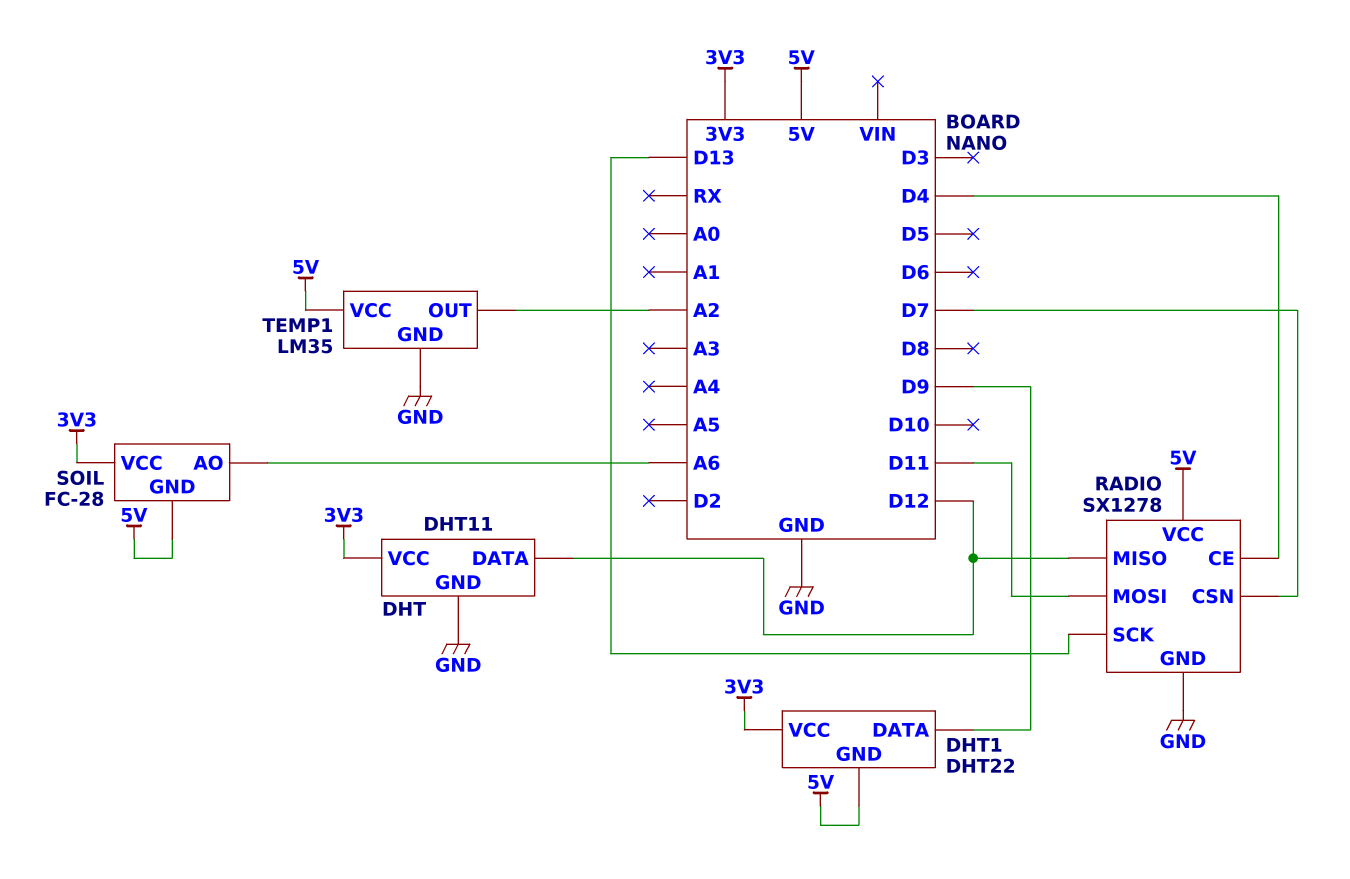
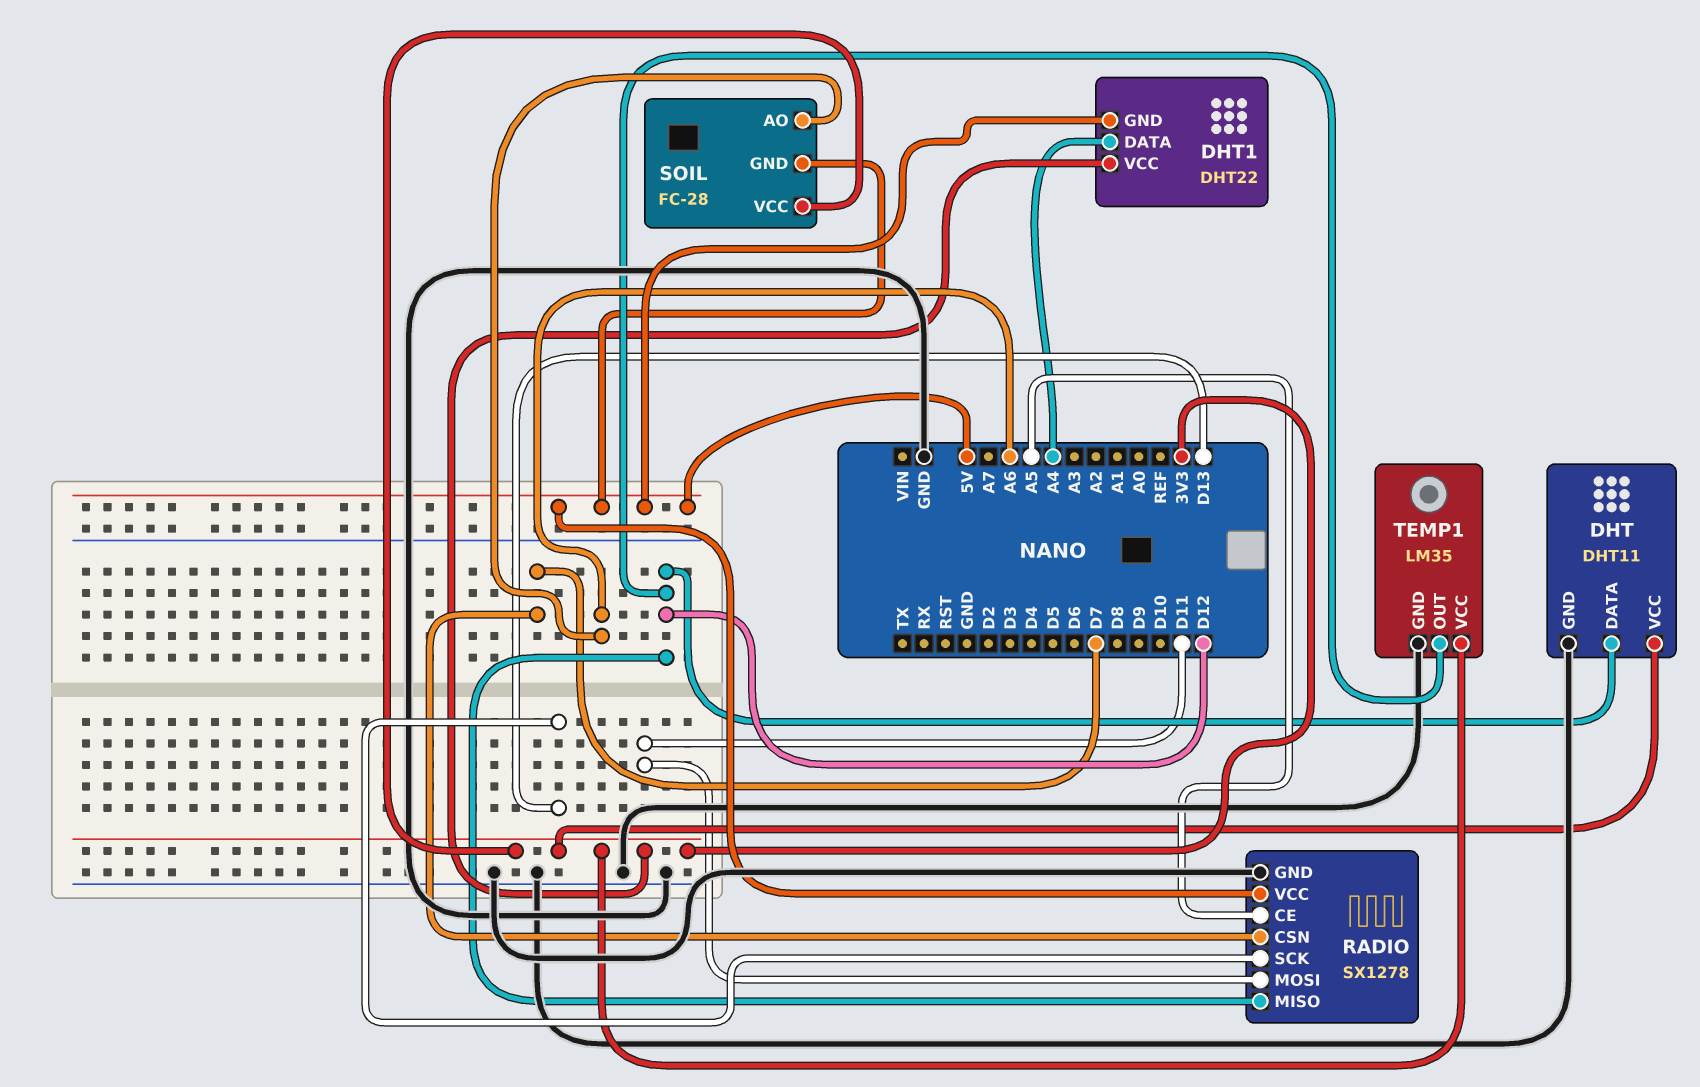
DHT1 pin DATA: D9 -> A4
RADIO pin CE: D4 -> A5
TEMP1 pin OUT: A2 -> D12
TEMP1 pin VCC: 5V -> 3V3

